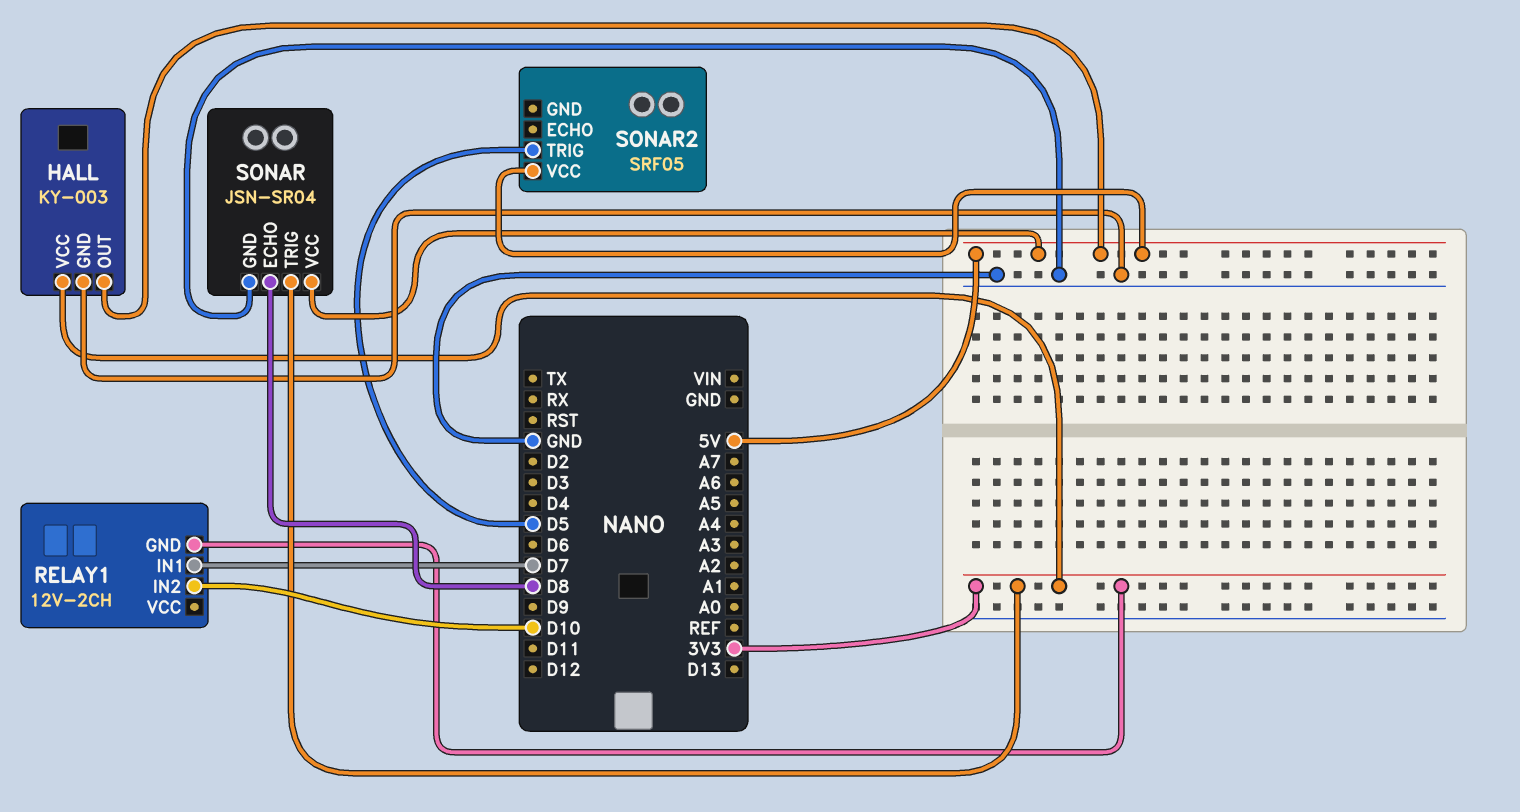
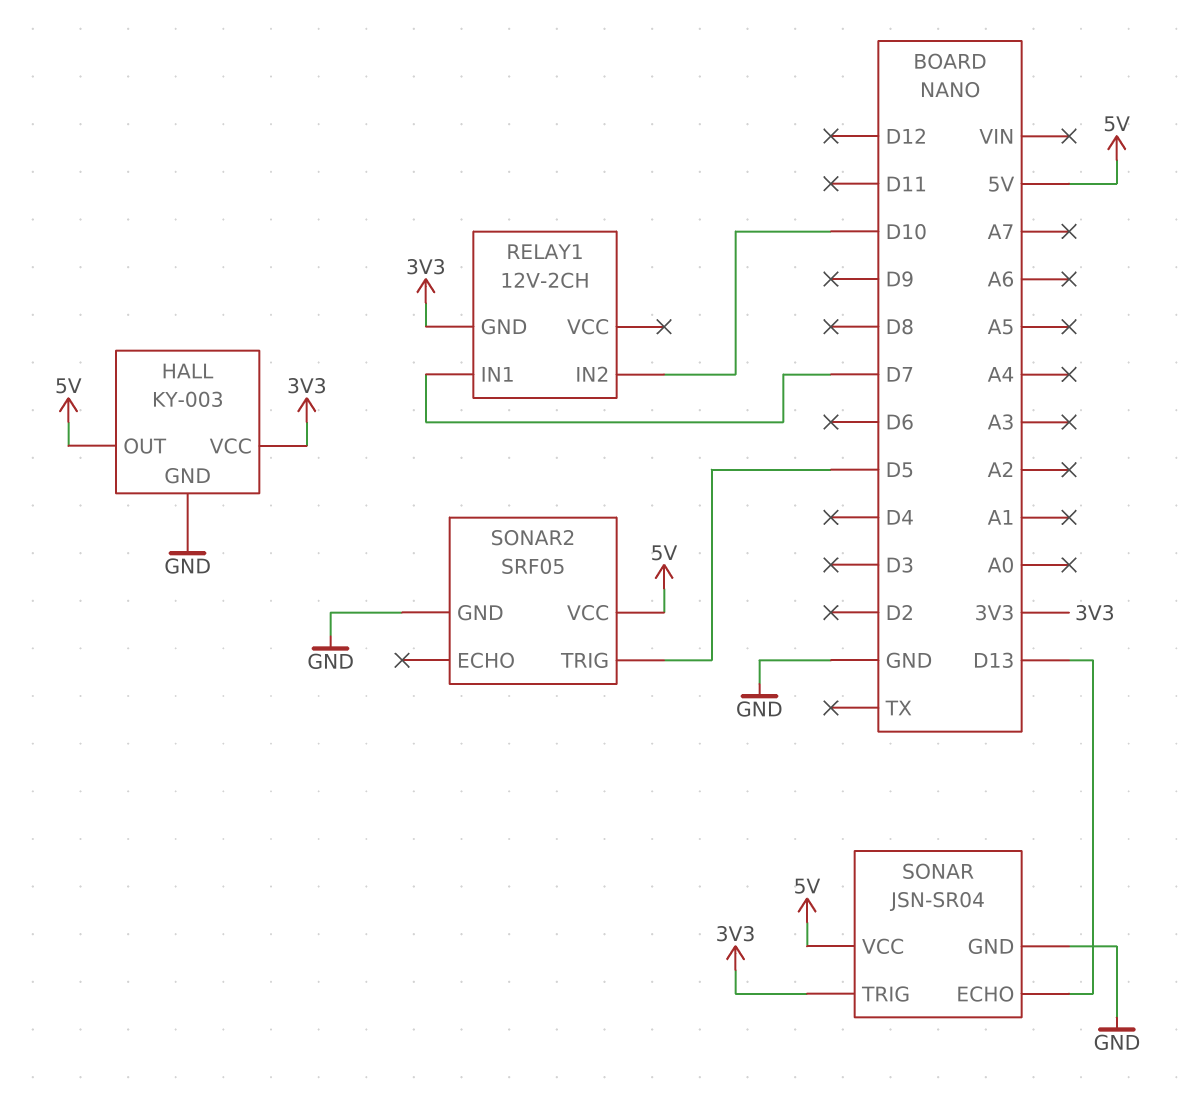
SONAR pin ECHO: D8 -> D13
SONAR2 pin GND: none -> GND

